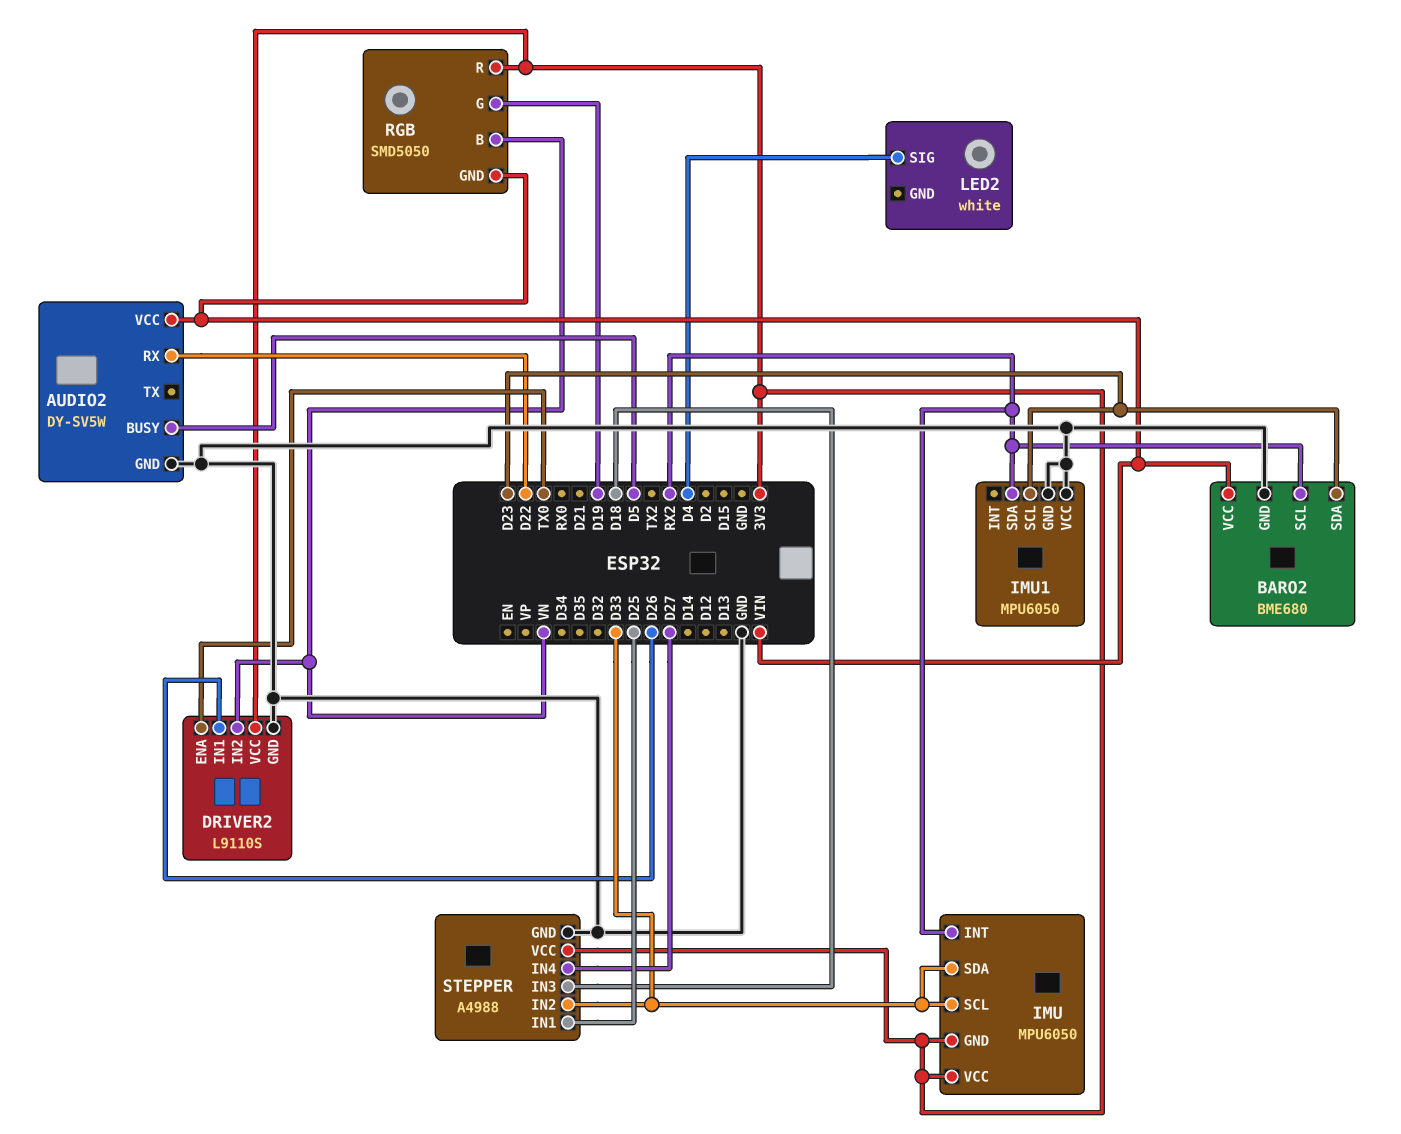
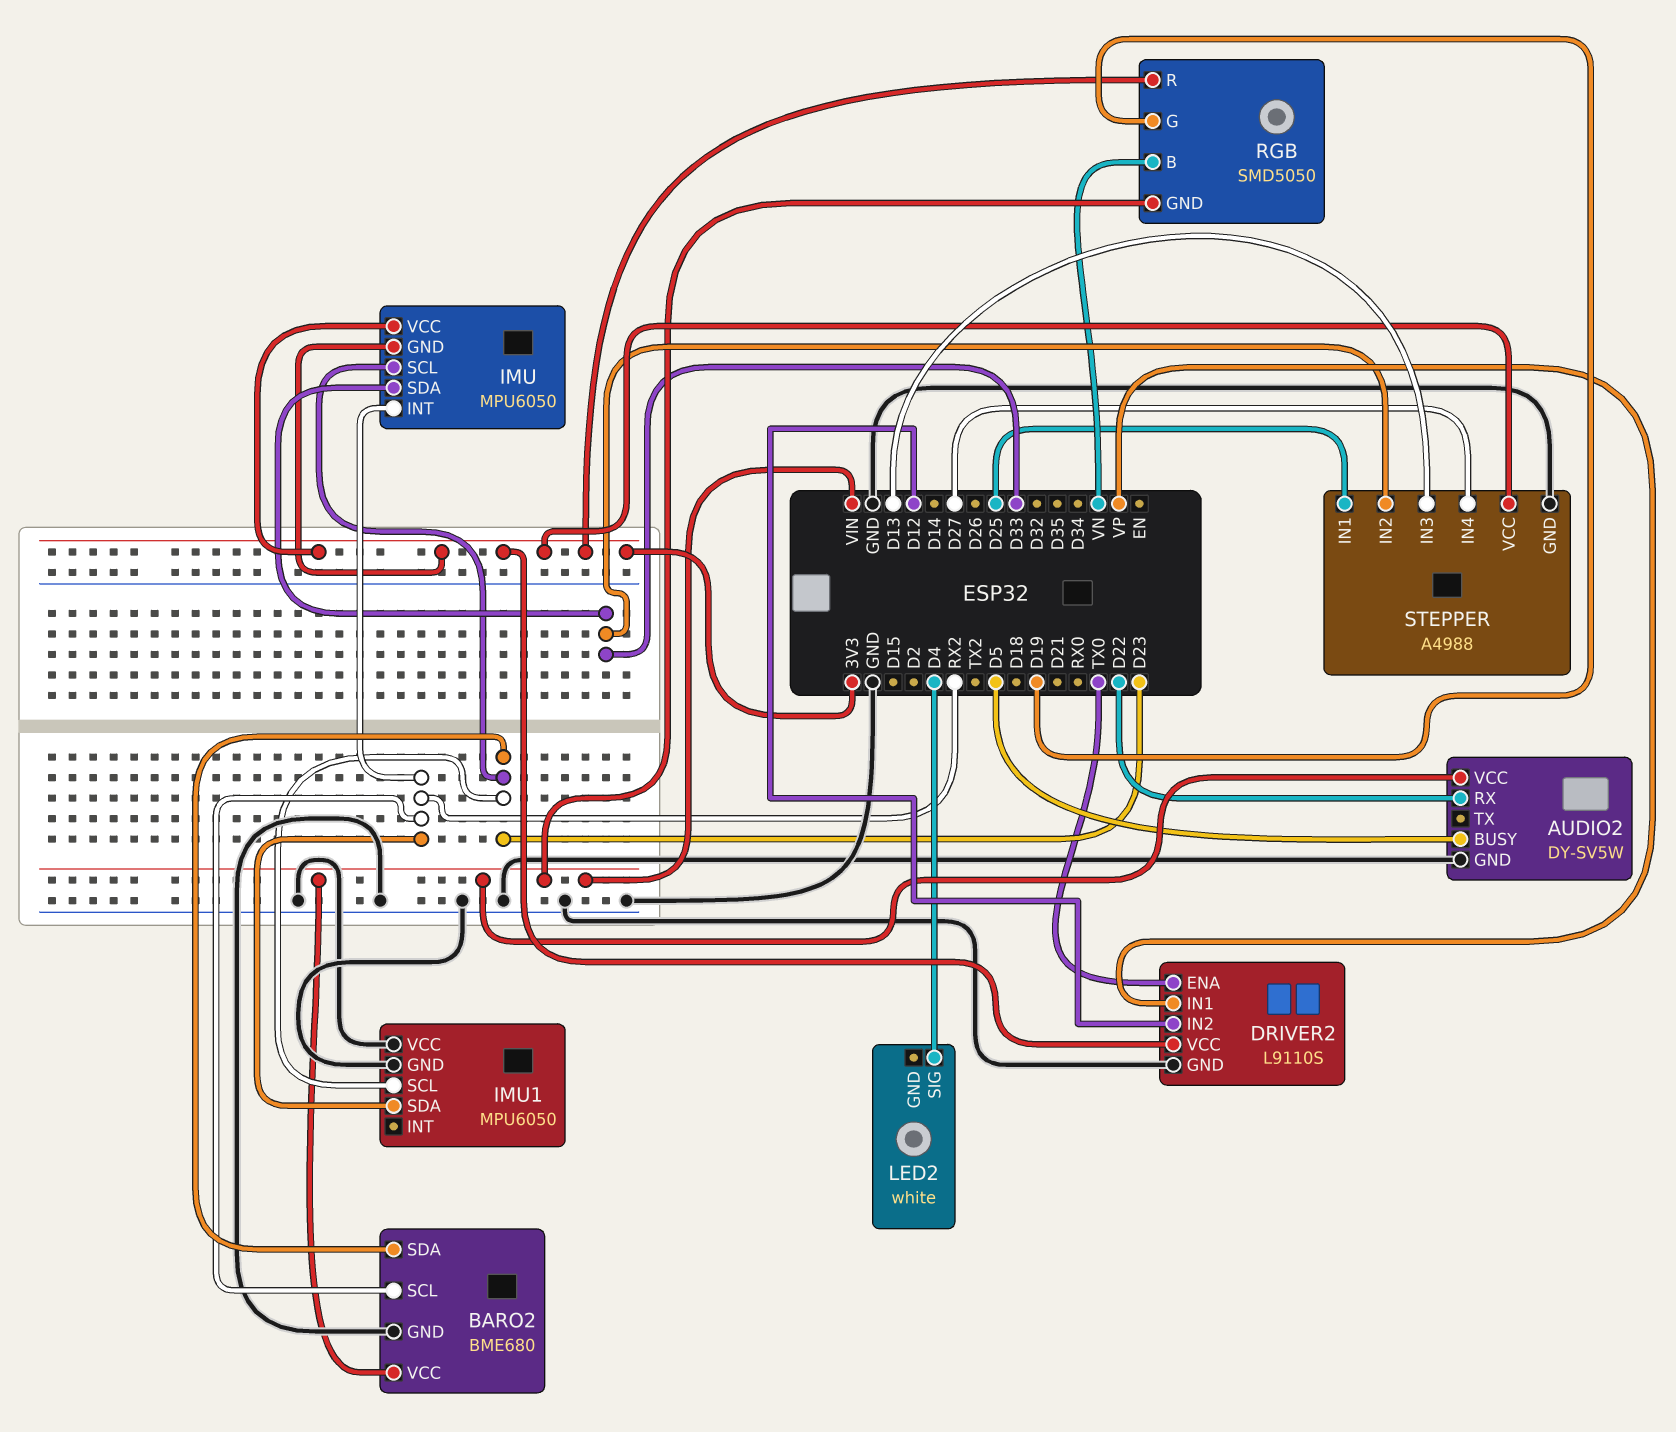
DRIVER2 pin IN1: D26 -> VP
DRIVER2 pin IN2: VN -> D12
IMU pin SCL: D33 -> D23
STEPPER pin IN3: D18 -> D13

